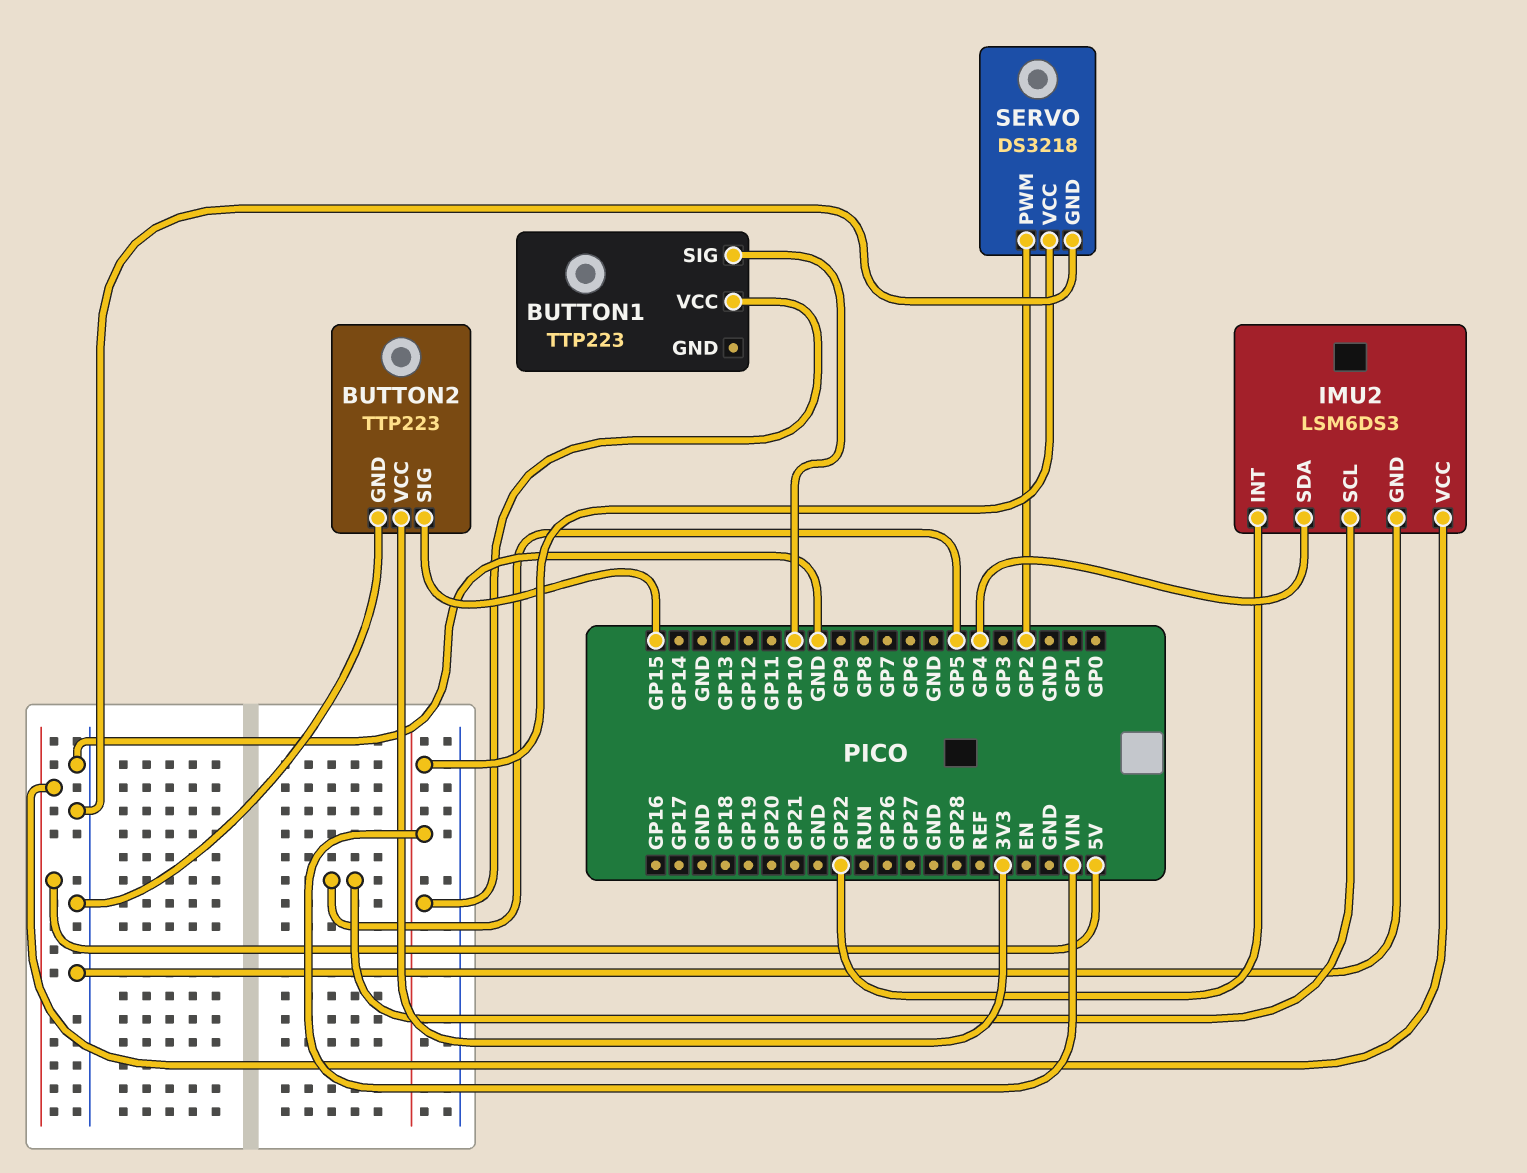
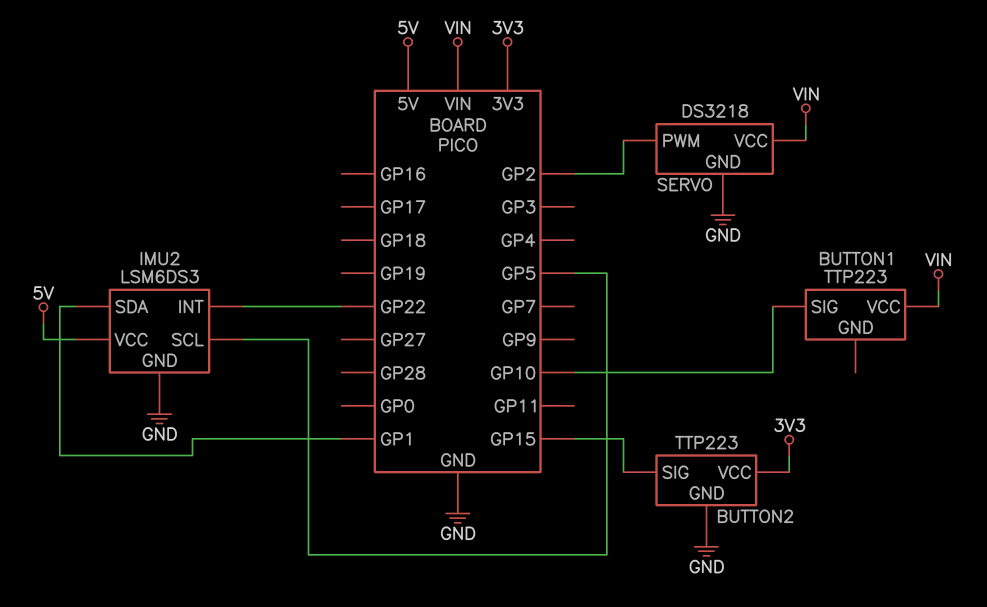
IMU2 pin SDA: GP4 -> GP1

